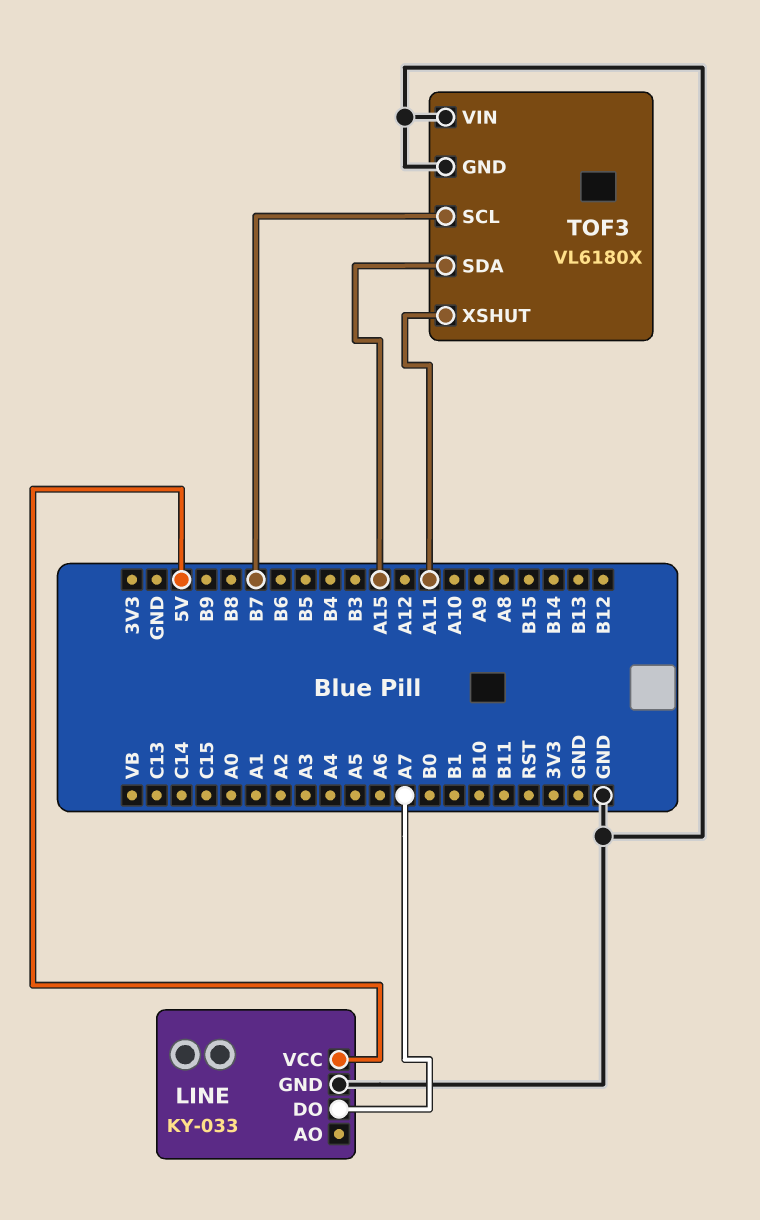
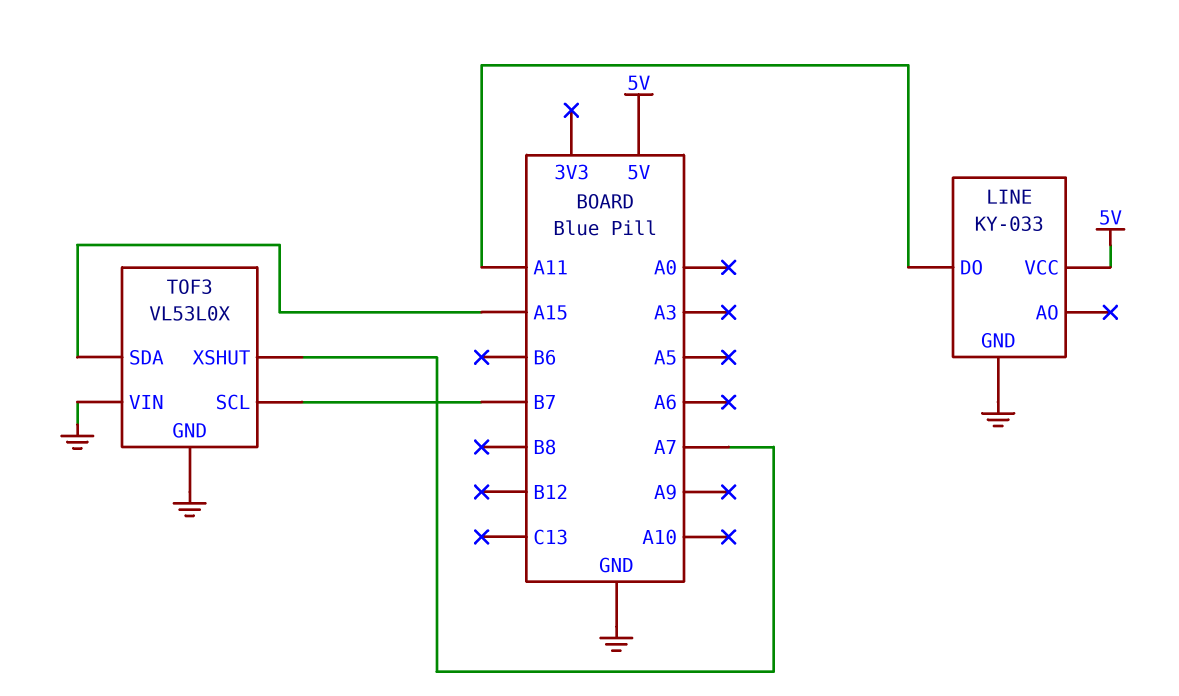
LINE pin DO: A7 -> A11
TOF3: VL6180X -> VL53L0X
TOF3 pin XSHUT: A11 -> A7

